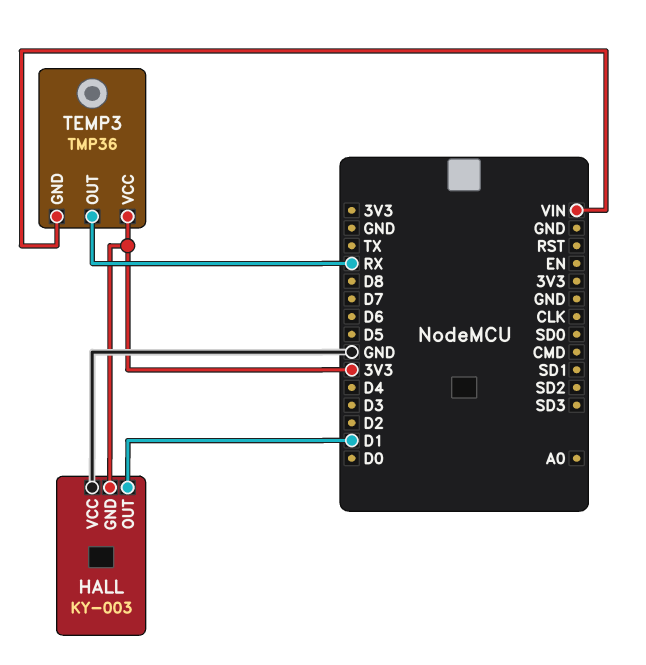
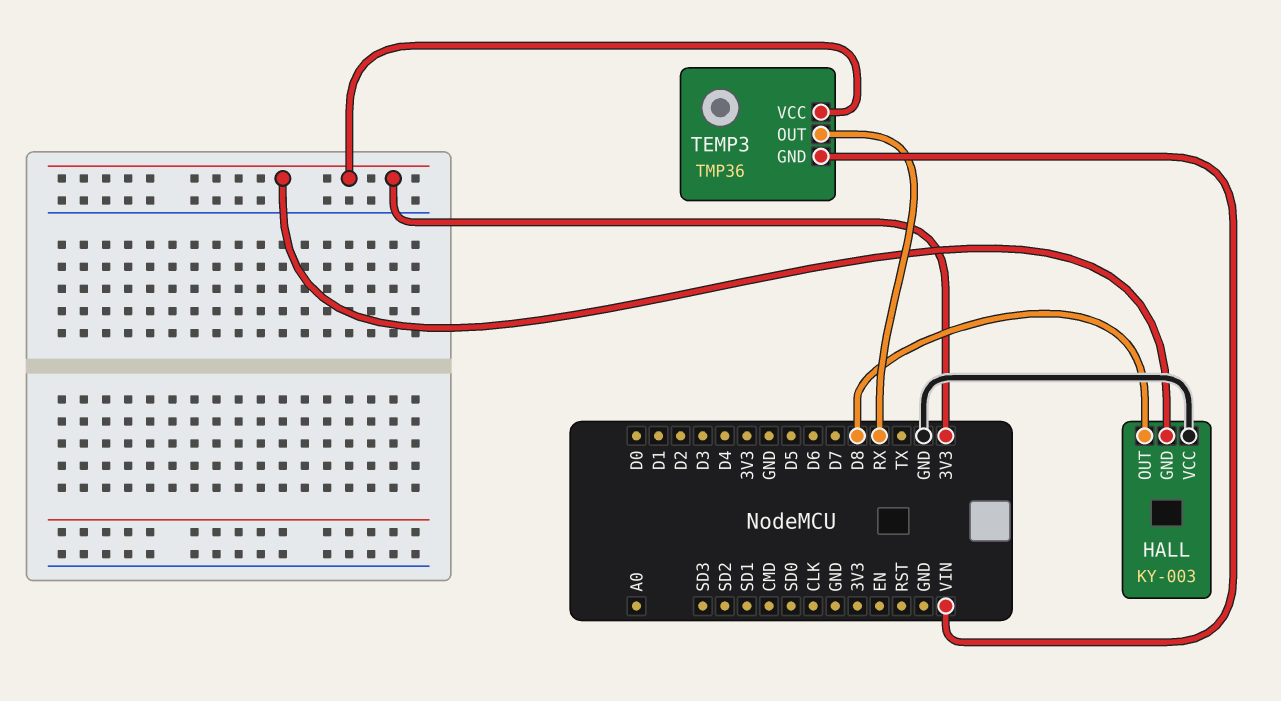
HALL pin OUT: D1 -> D8

